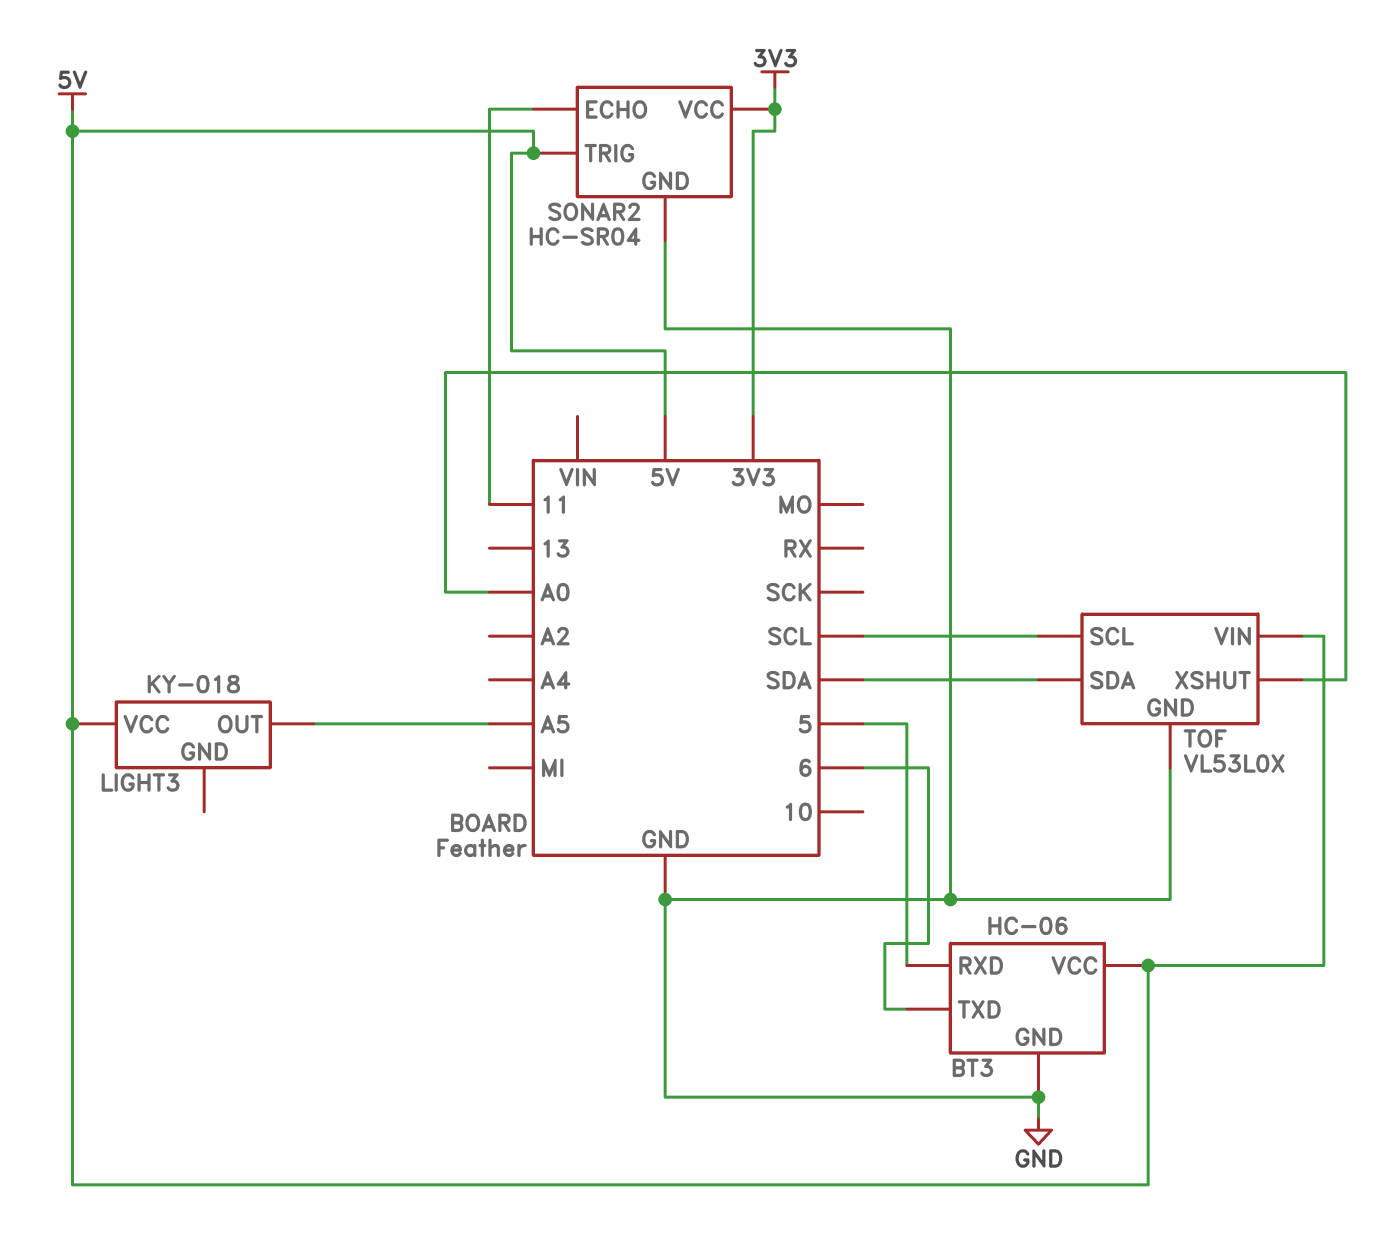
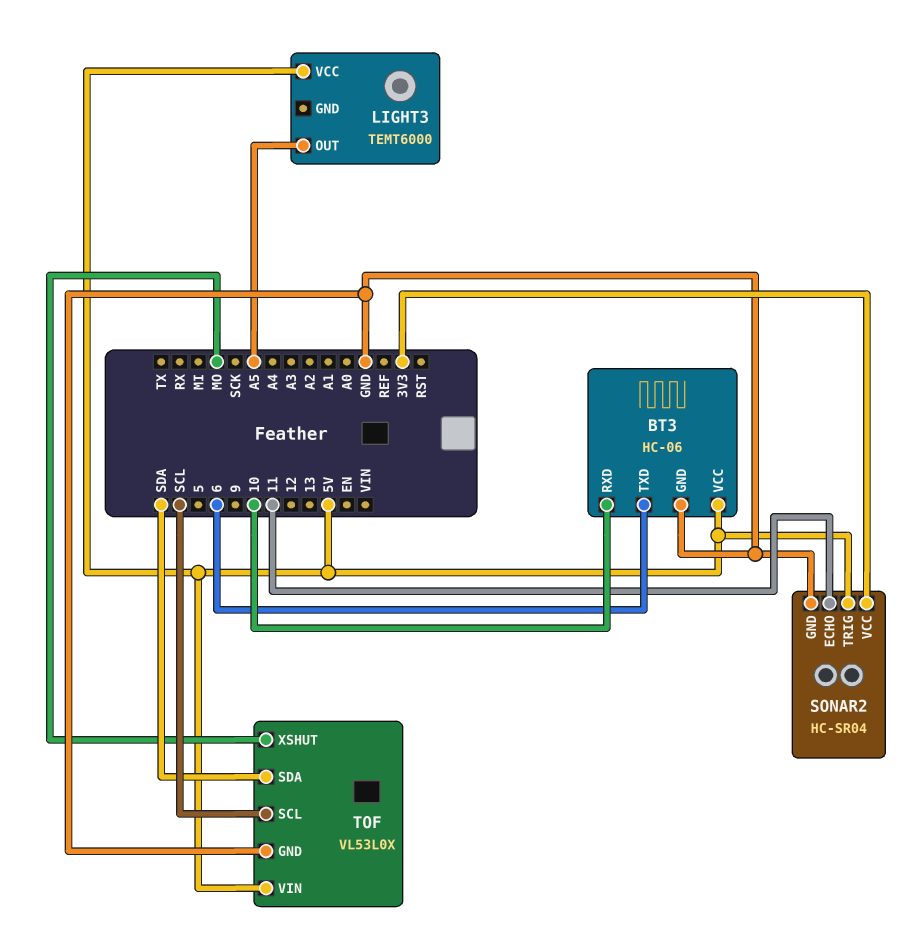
BT3 pin RXD: 5 -> 10
LIGHT3: KY-018 -> TEMT6000
TOF pin XSHUT: A0 -> MO

